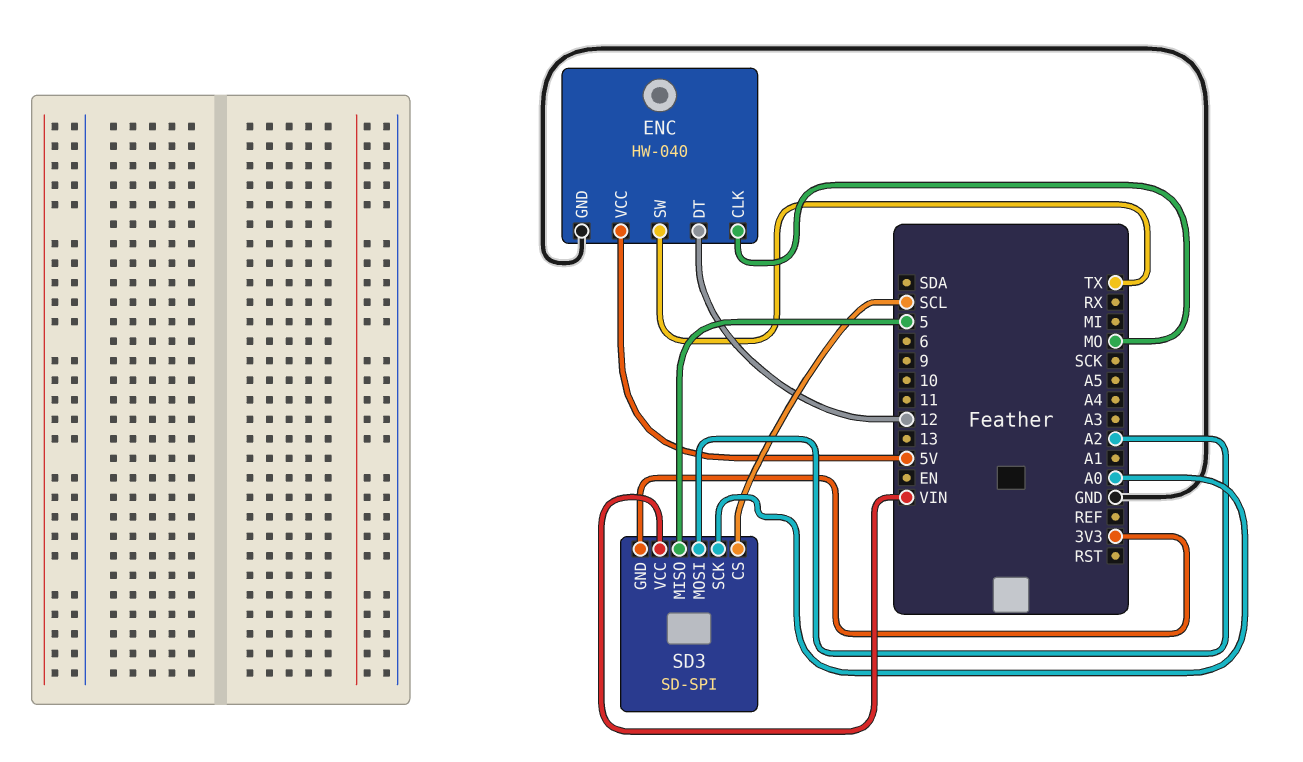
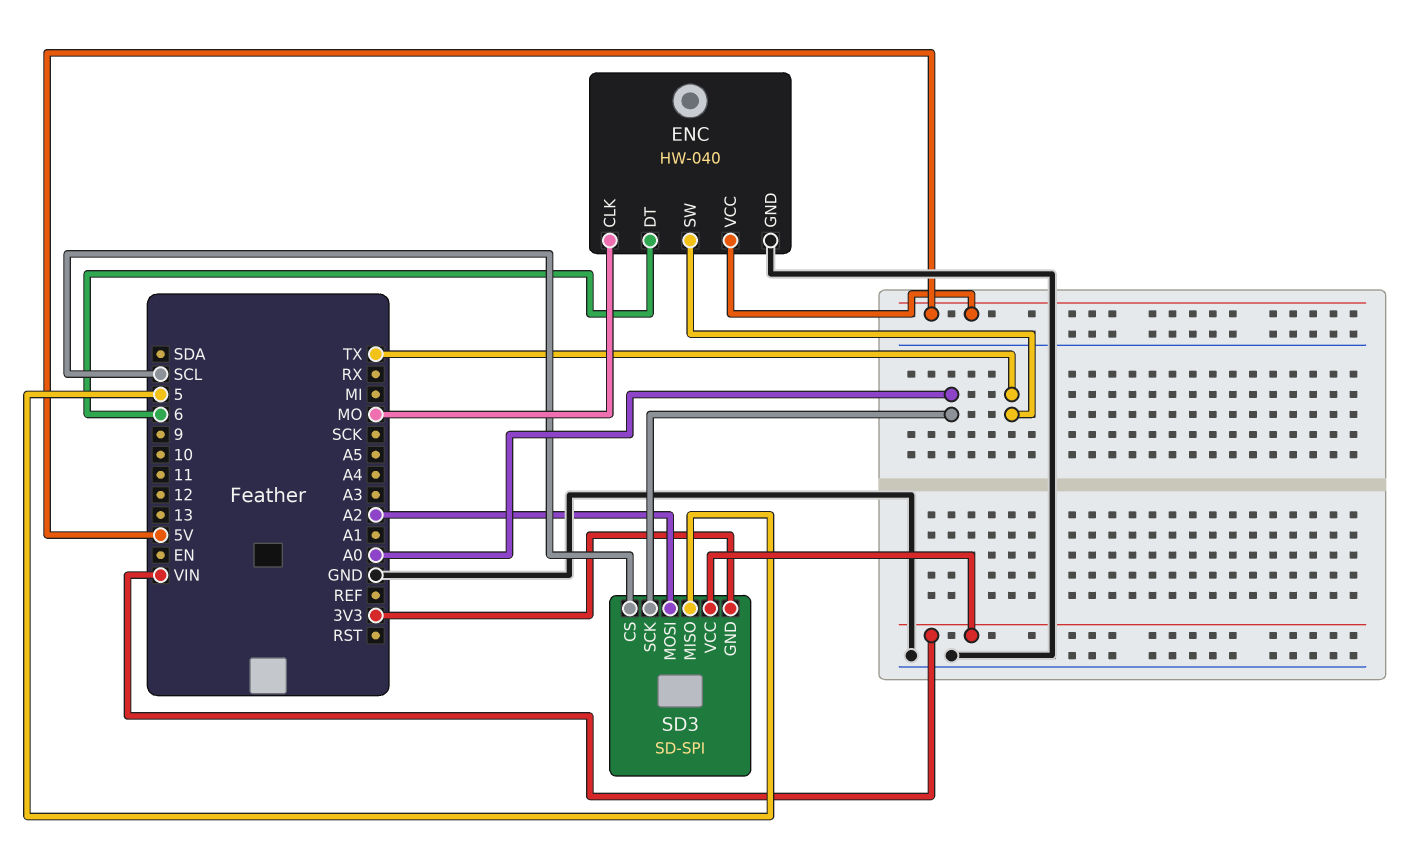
ENC pin DT: 12 -> 6

